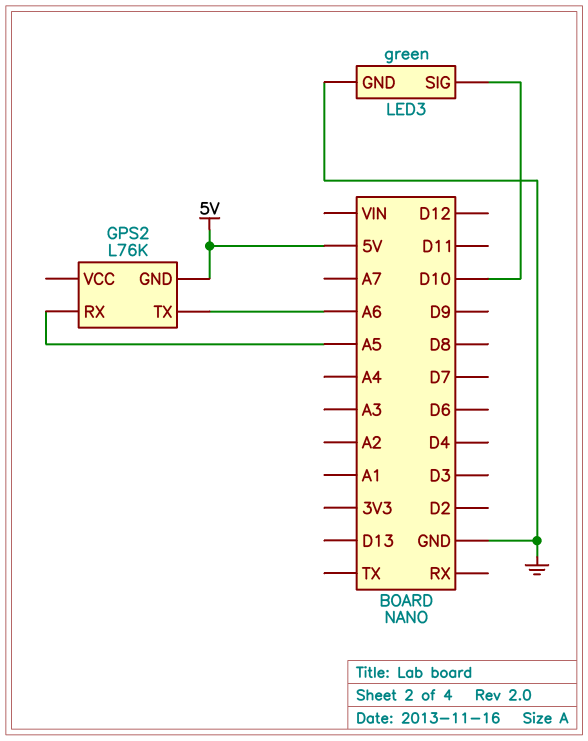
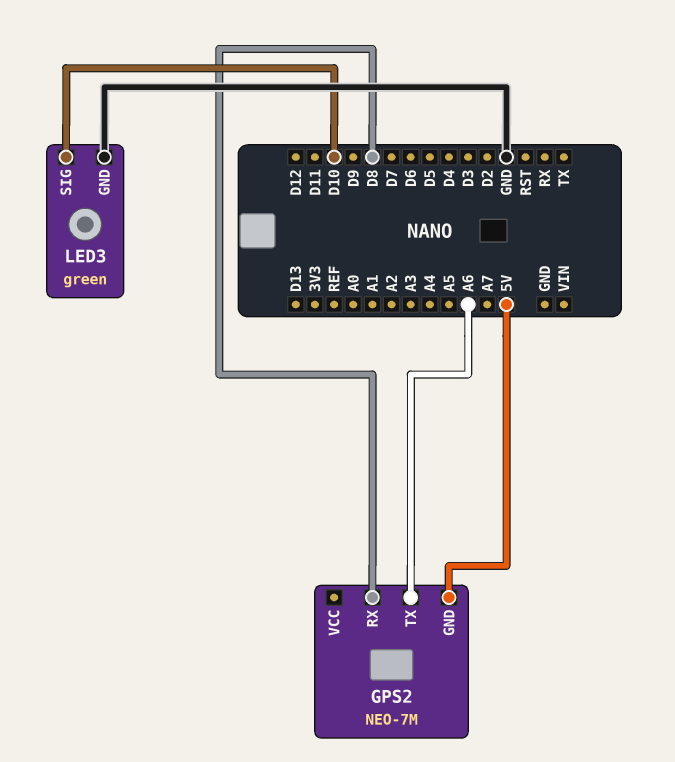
GPS2: L76K -> NEO-7M
GPS2 pin RX: A5 -> D8

